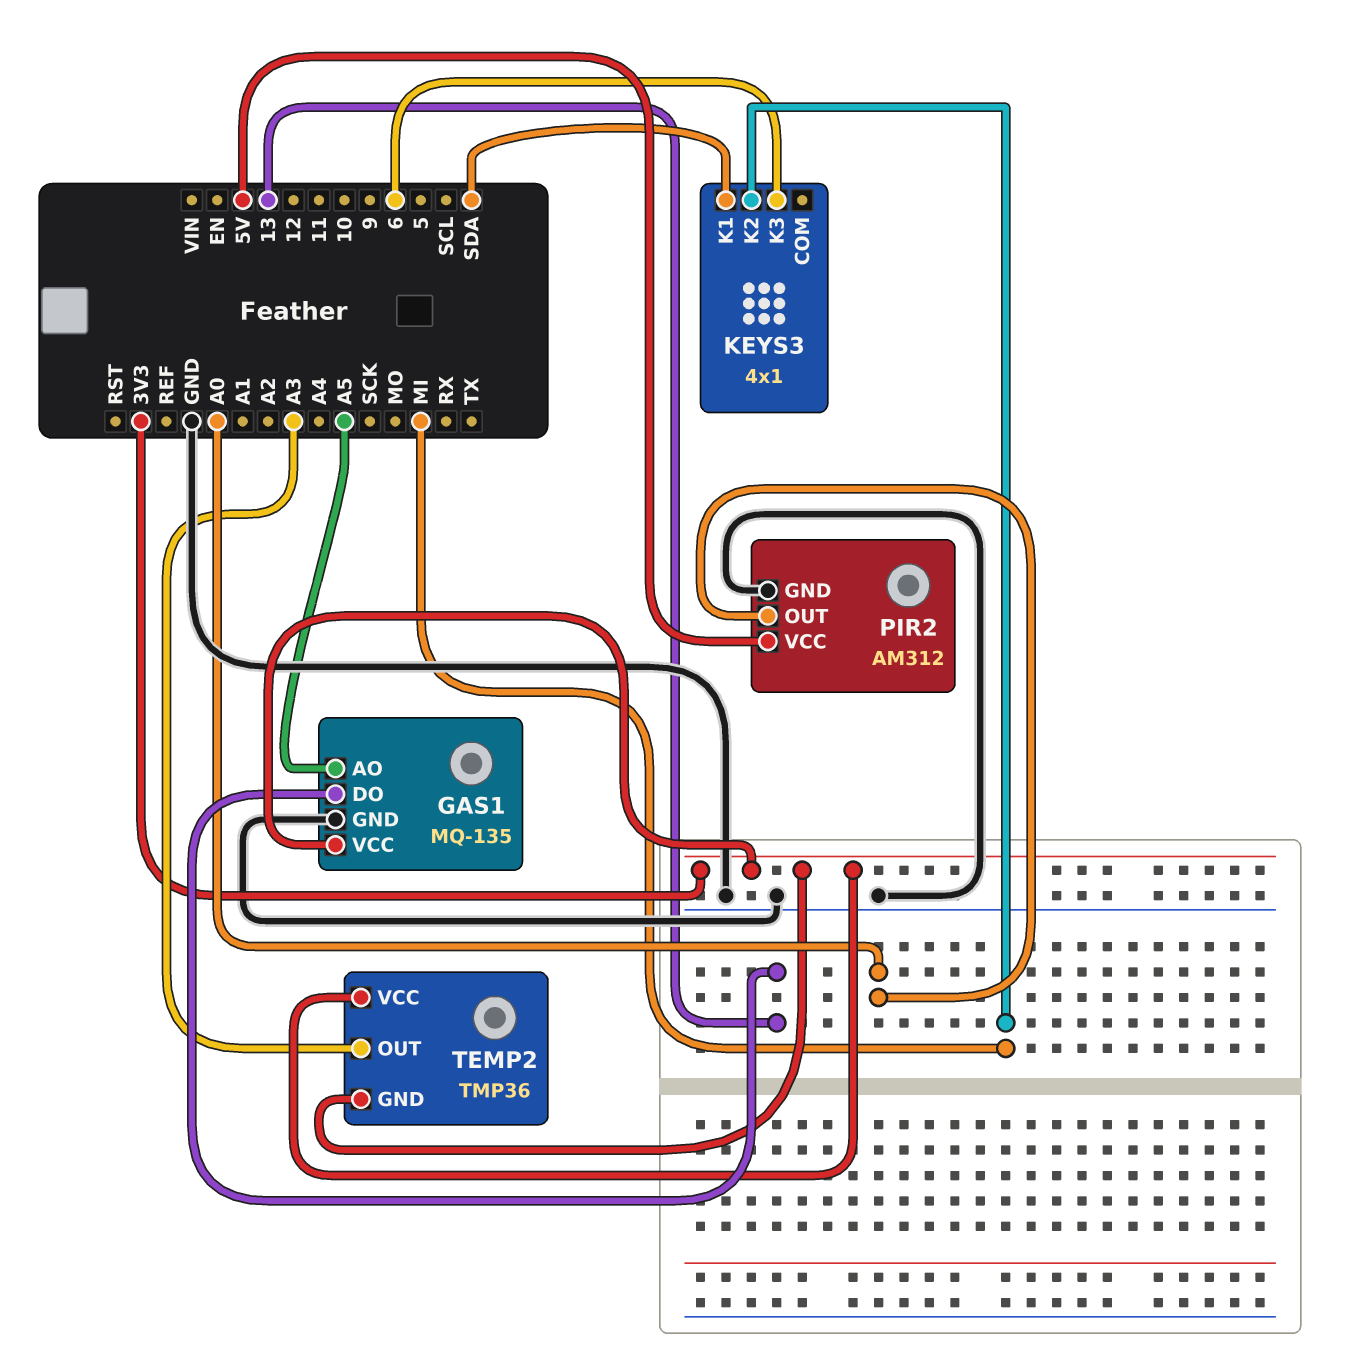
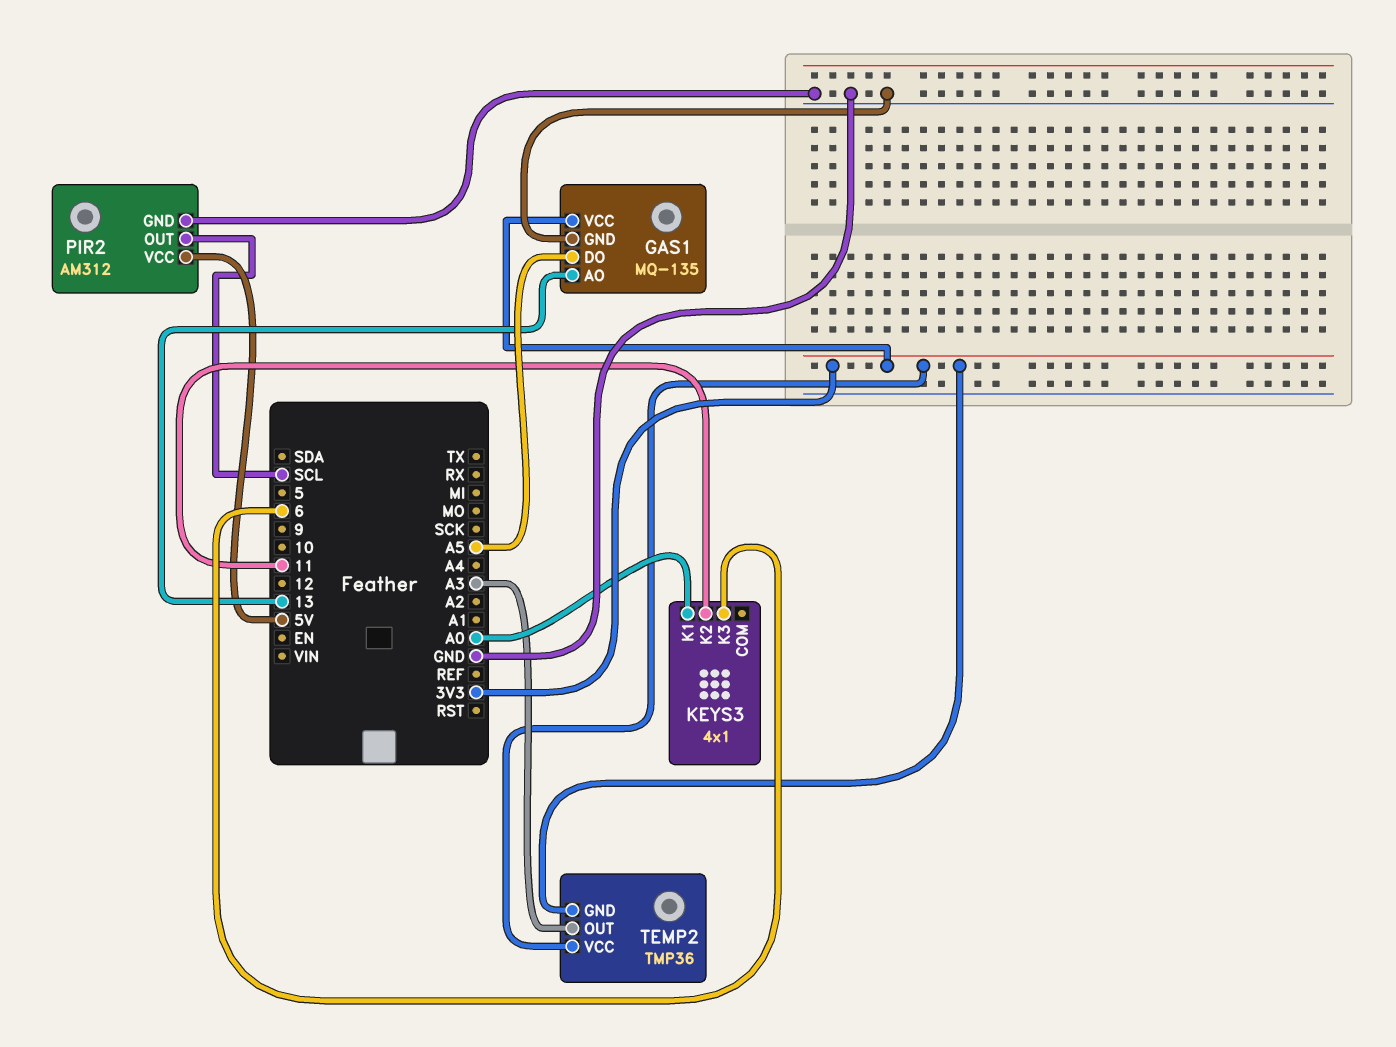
GAS1 pin AO: A5 -> 13
GAS1 pin DO: 13 -> A5
KEYS3 pin K1: SDA -> A0
KEYS3 pin K2: MI -> 11
PIR2 pin OUT: A0 -> SCL

